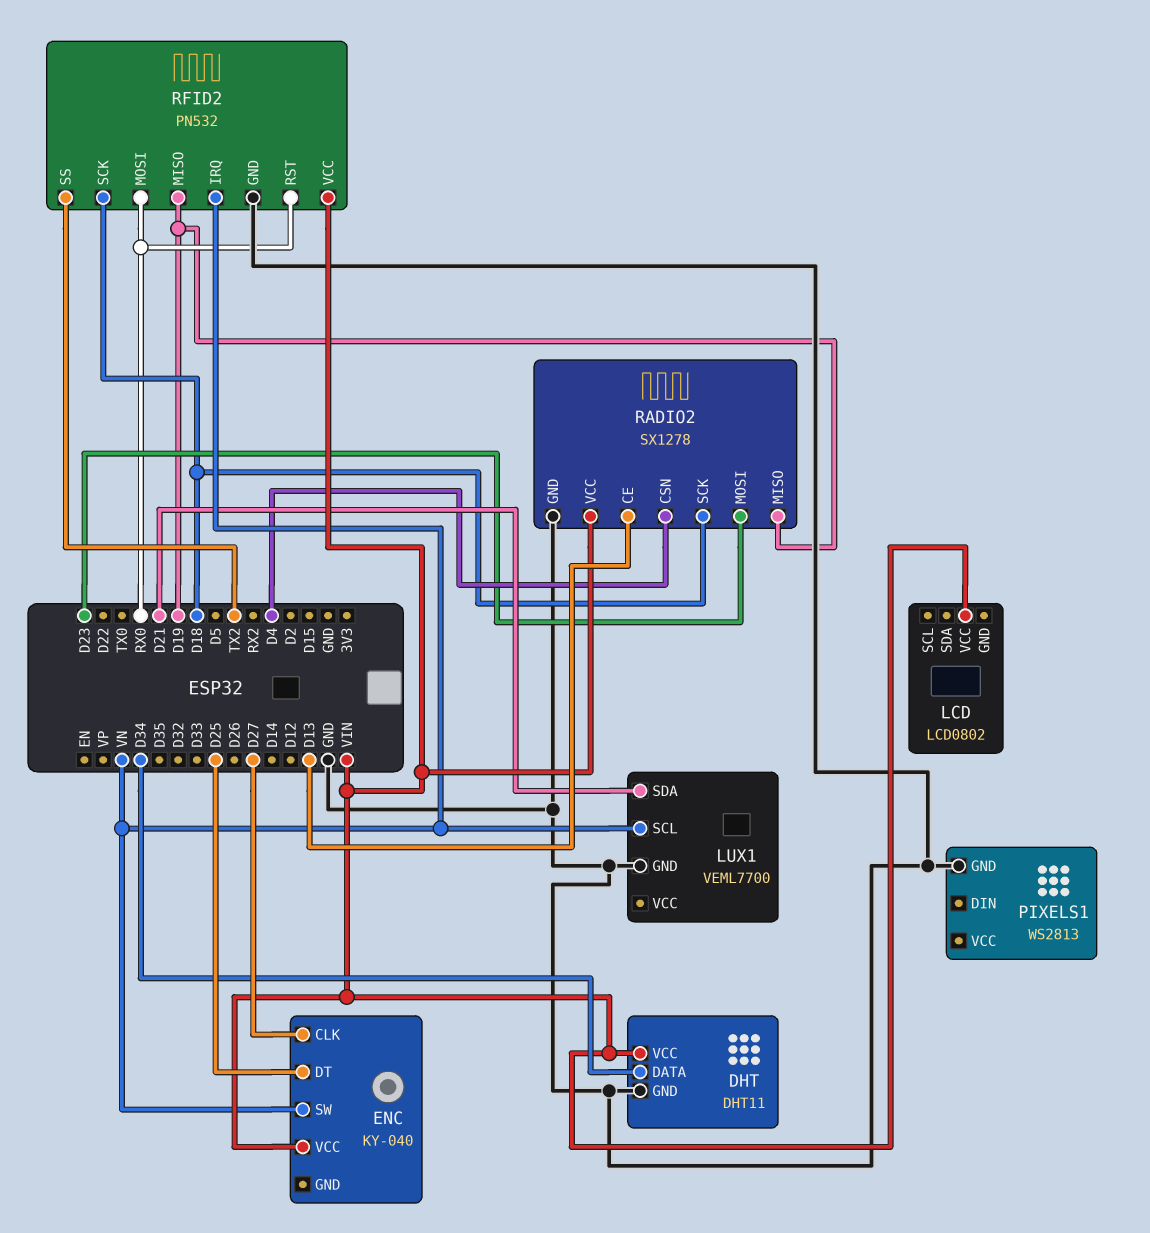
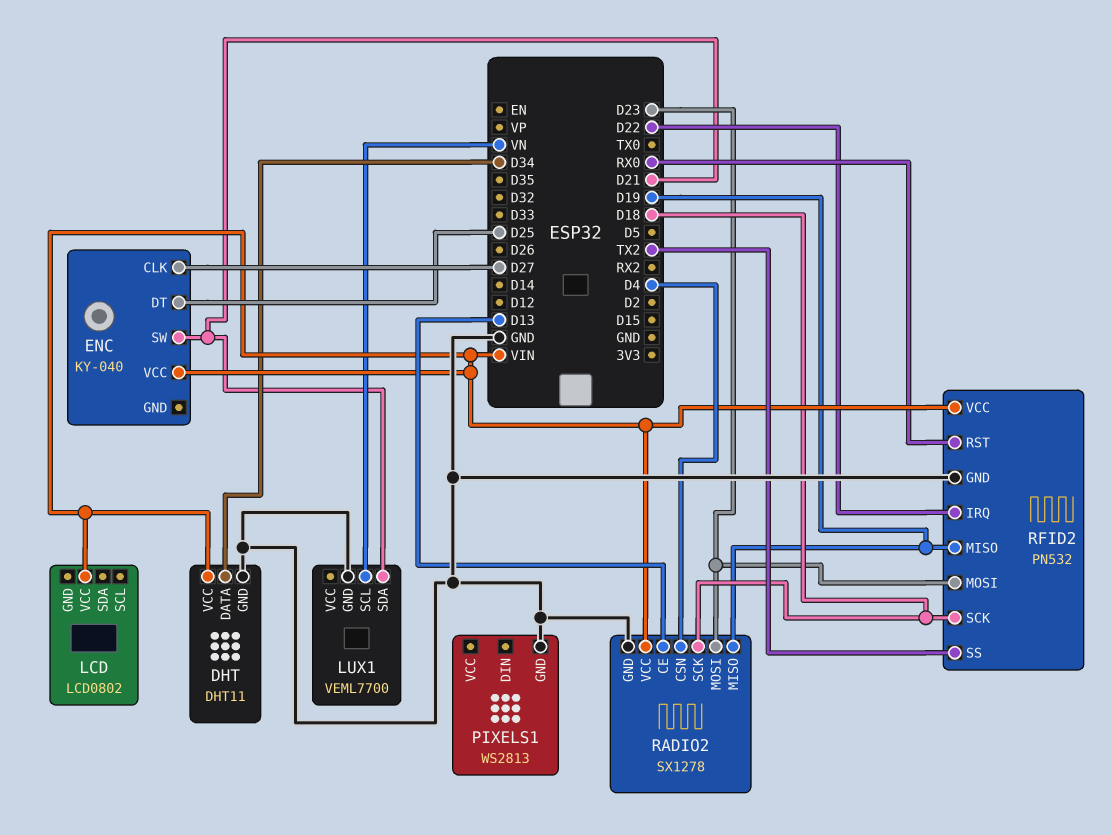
ENC pin SW: VN -> D21
RFID2 pin IRQ: VN -> D22
RFID2 pin MOSI: RX0 -> D23

